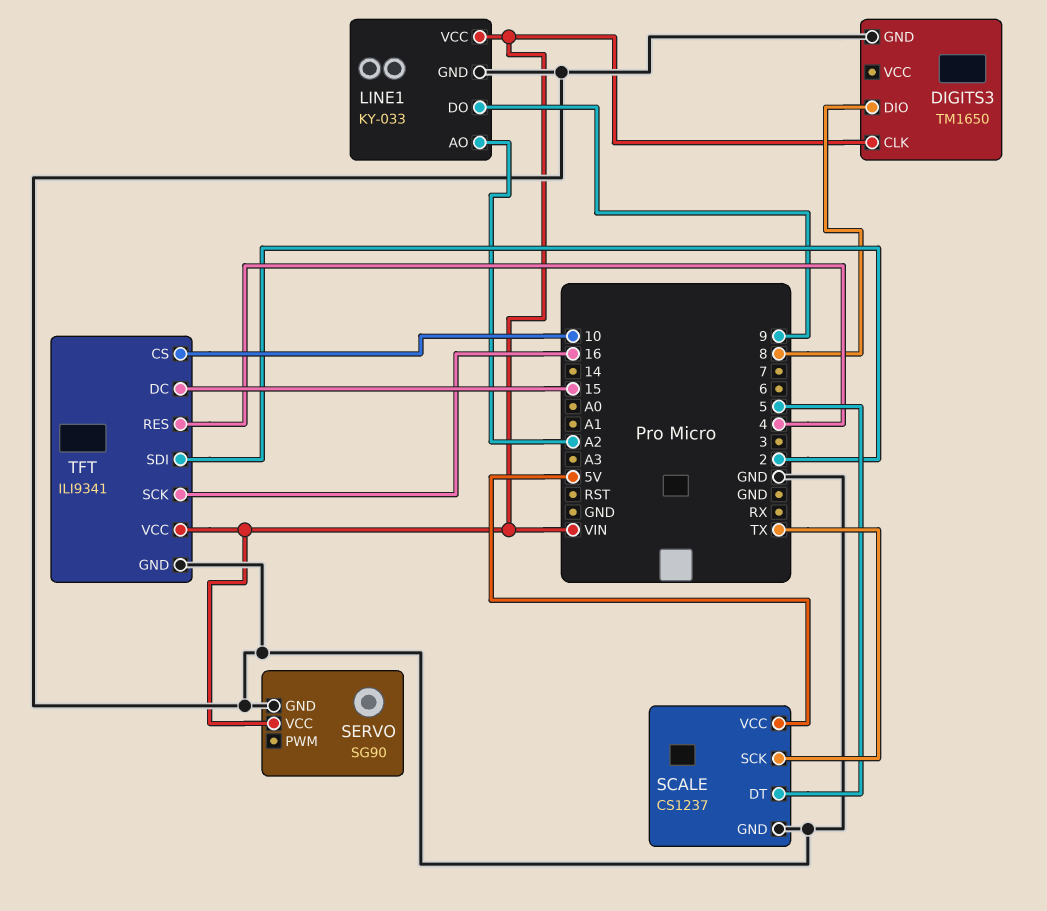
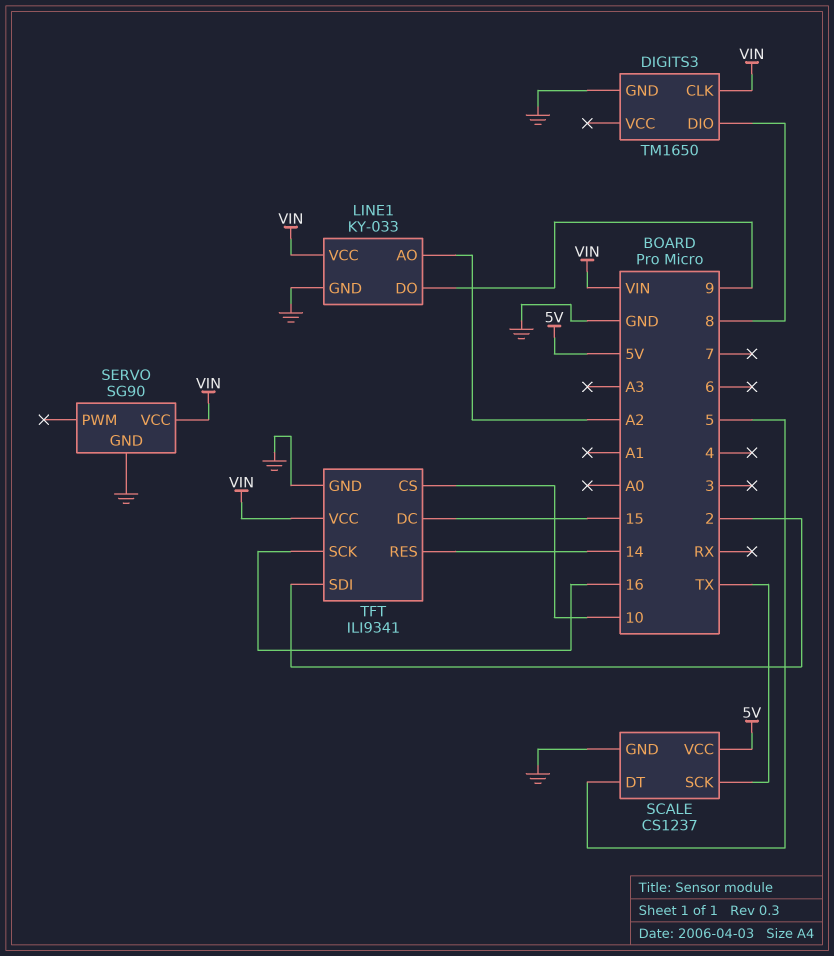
TFT pin RES: 4 -> 14

